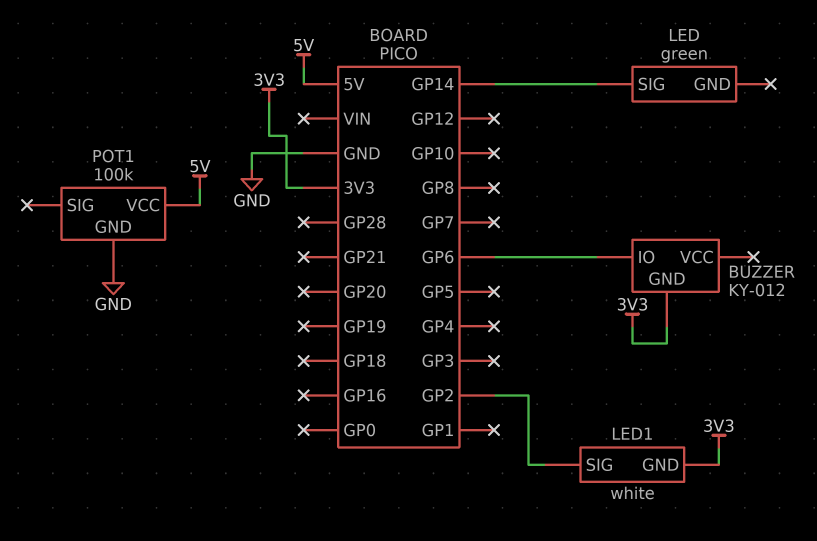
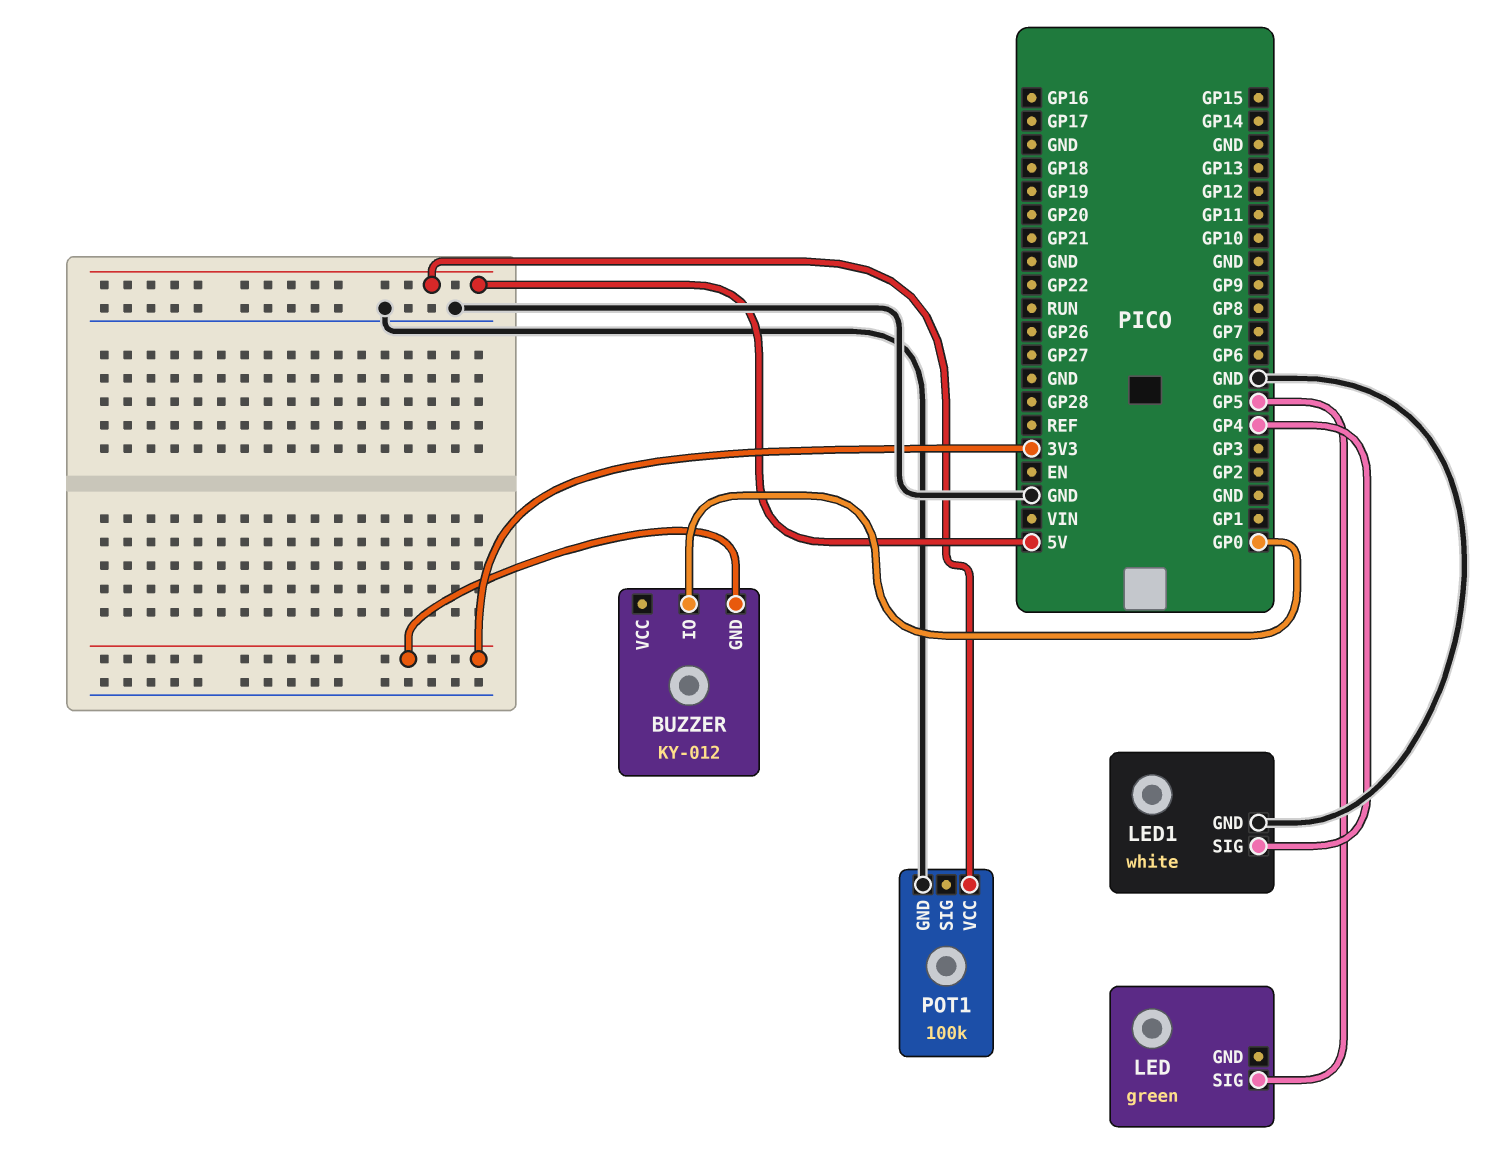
BUZZER pin IO: GP6 -> GP0
LED pin SIG: GP14 -> GP5
LED1 pin GND: 3V3 -> GND
LED1 pin SIG: GP2 -> GP4

